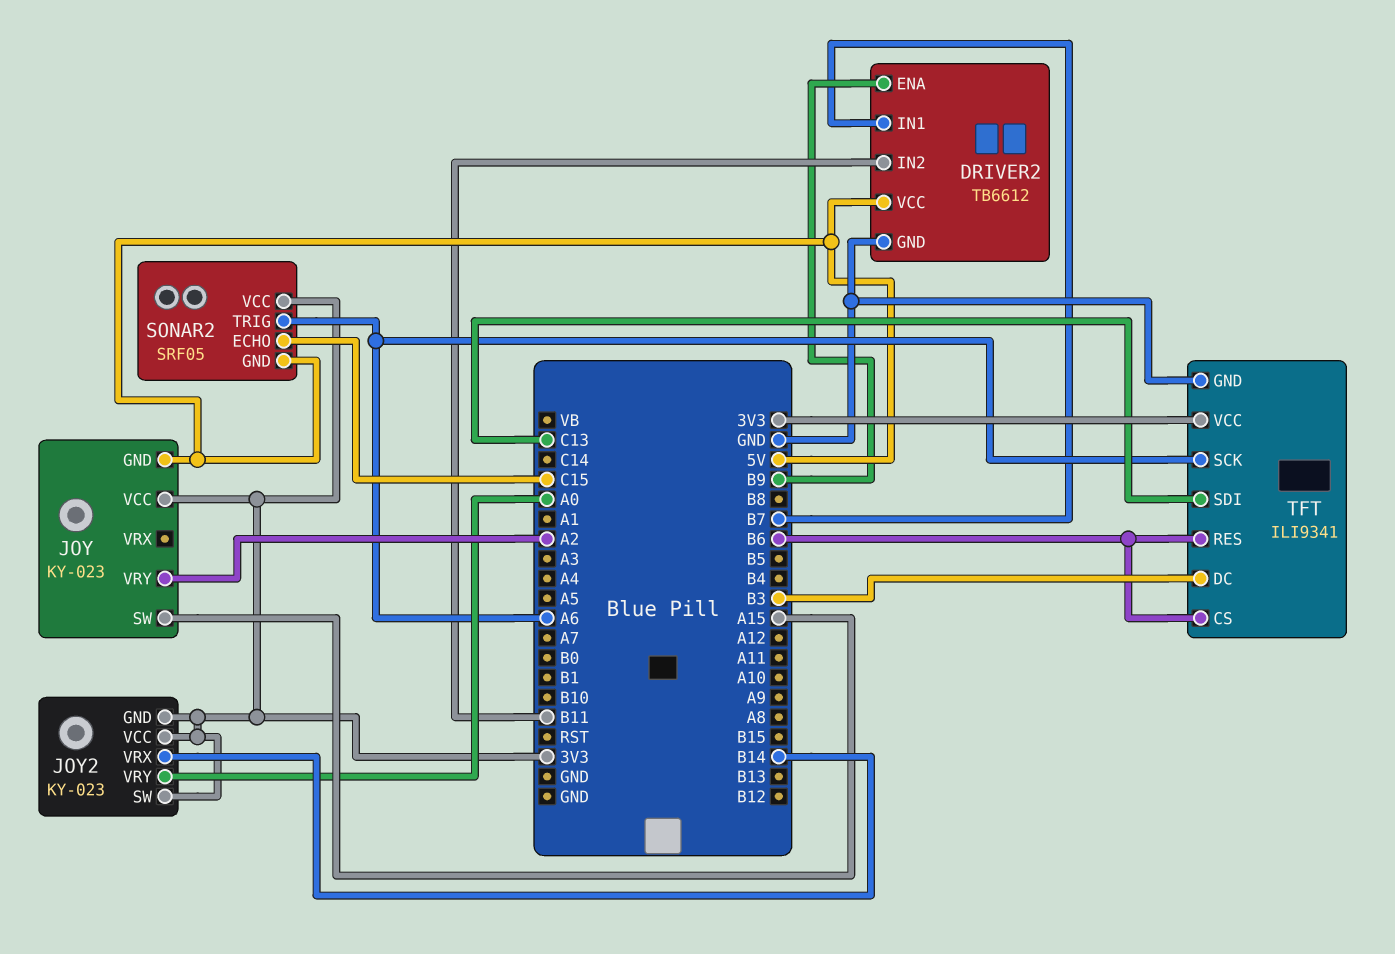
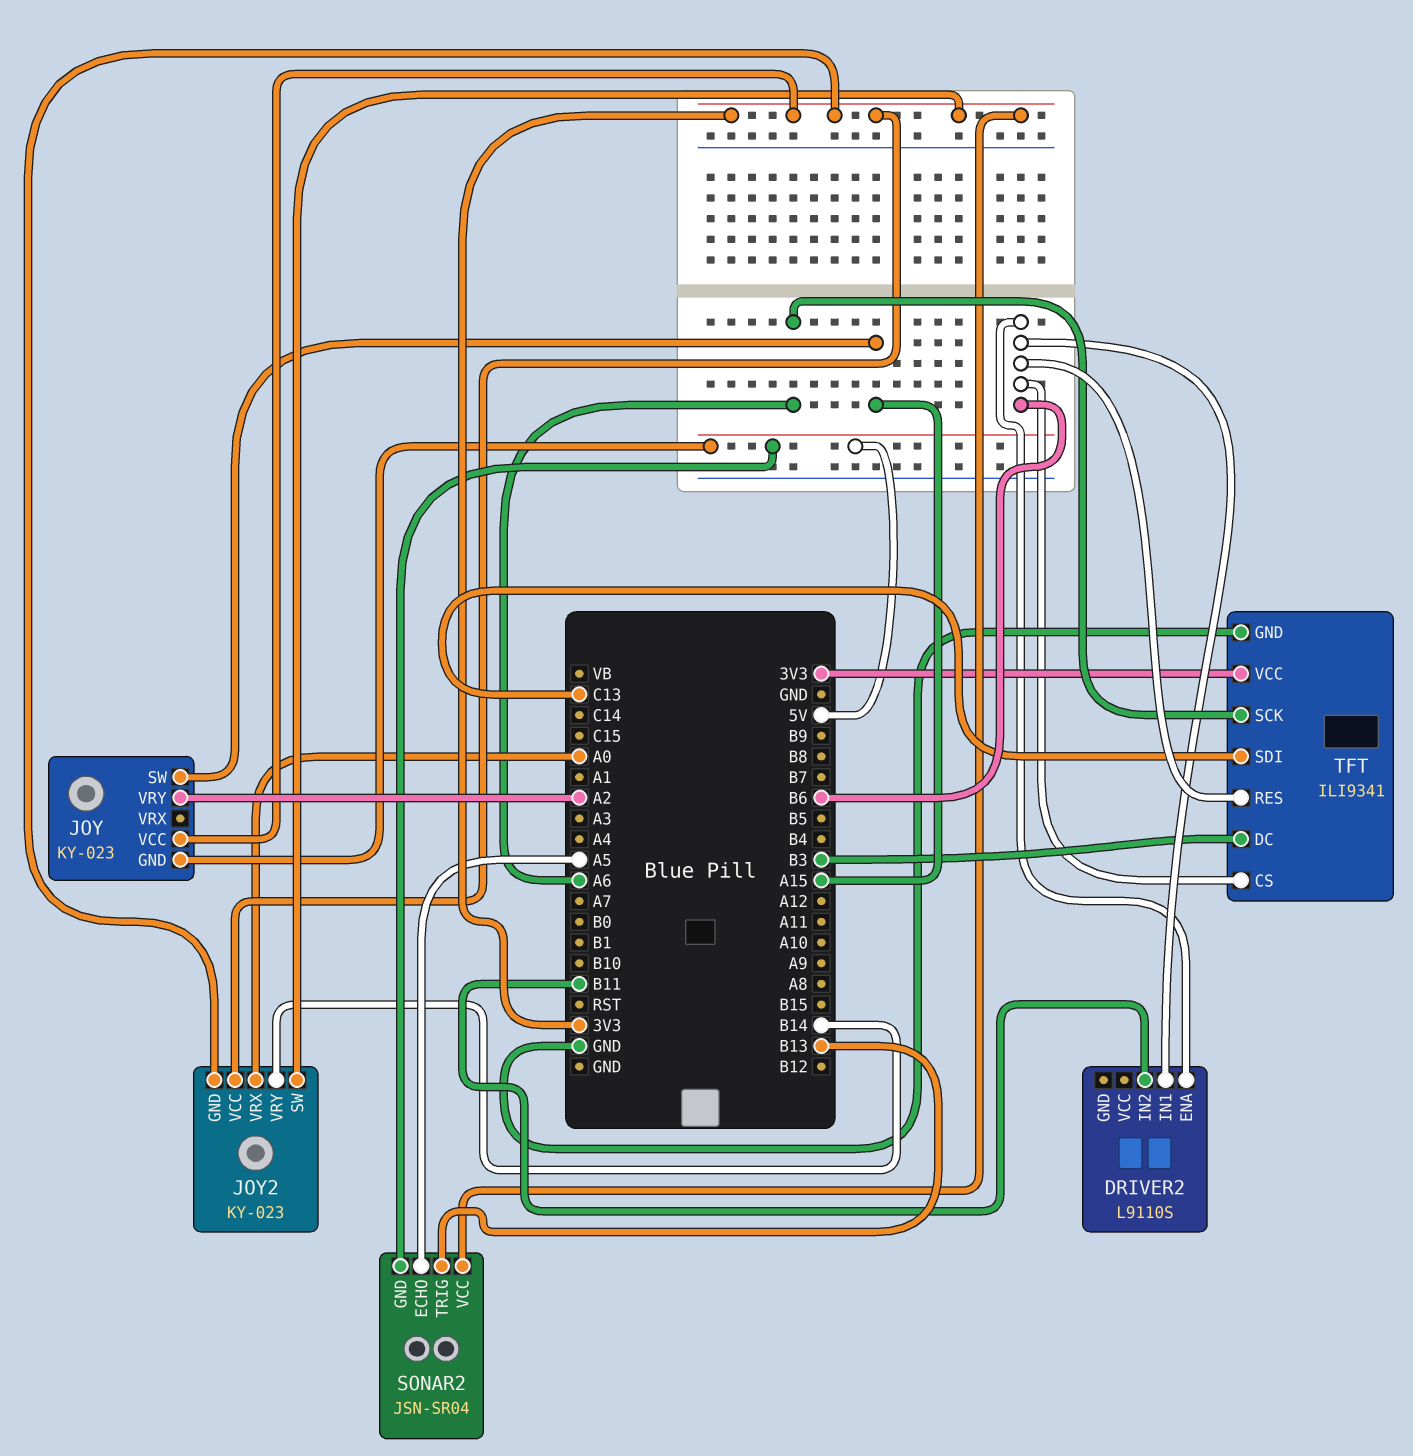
DRIVER2: TB6612 -> L9110S
DRIVER2 pin ENA: B9 -> B6
DRIVER2 pin GND: GND -> none
DRIVER2 pin IN1: B7 -> B6
DRIVER2 pin VCC: 5V -> none
JOY2 pin VRX: B14 -> A0
JOY2 pin VRY: A0 -> B14
SONAR2: SRF05 -> JSN-SR04
SONAR2 pin ECHO: C15 -> A5
SONAR2 pin TRIG: A6 -> B13

